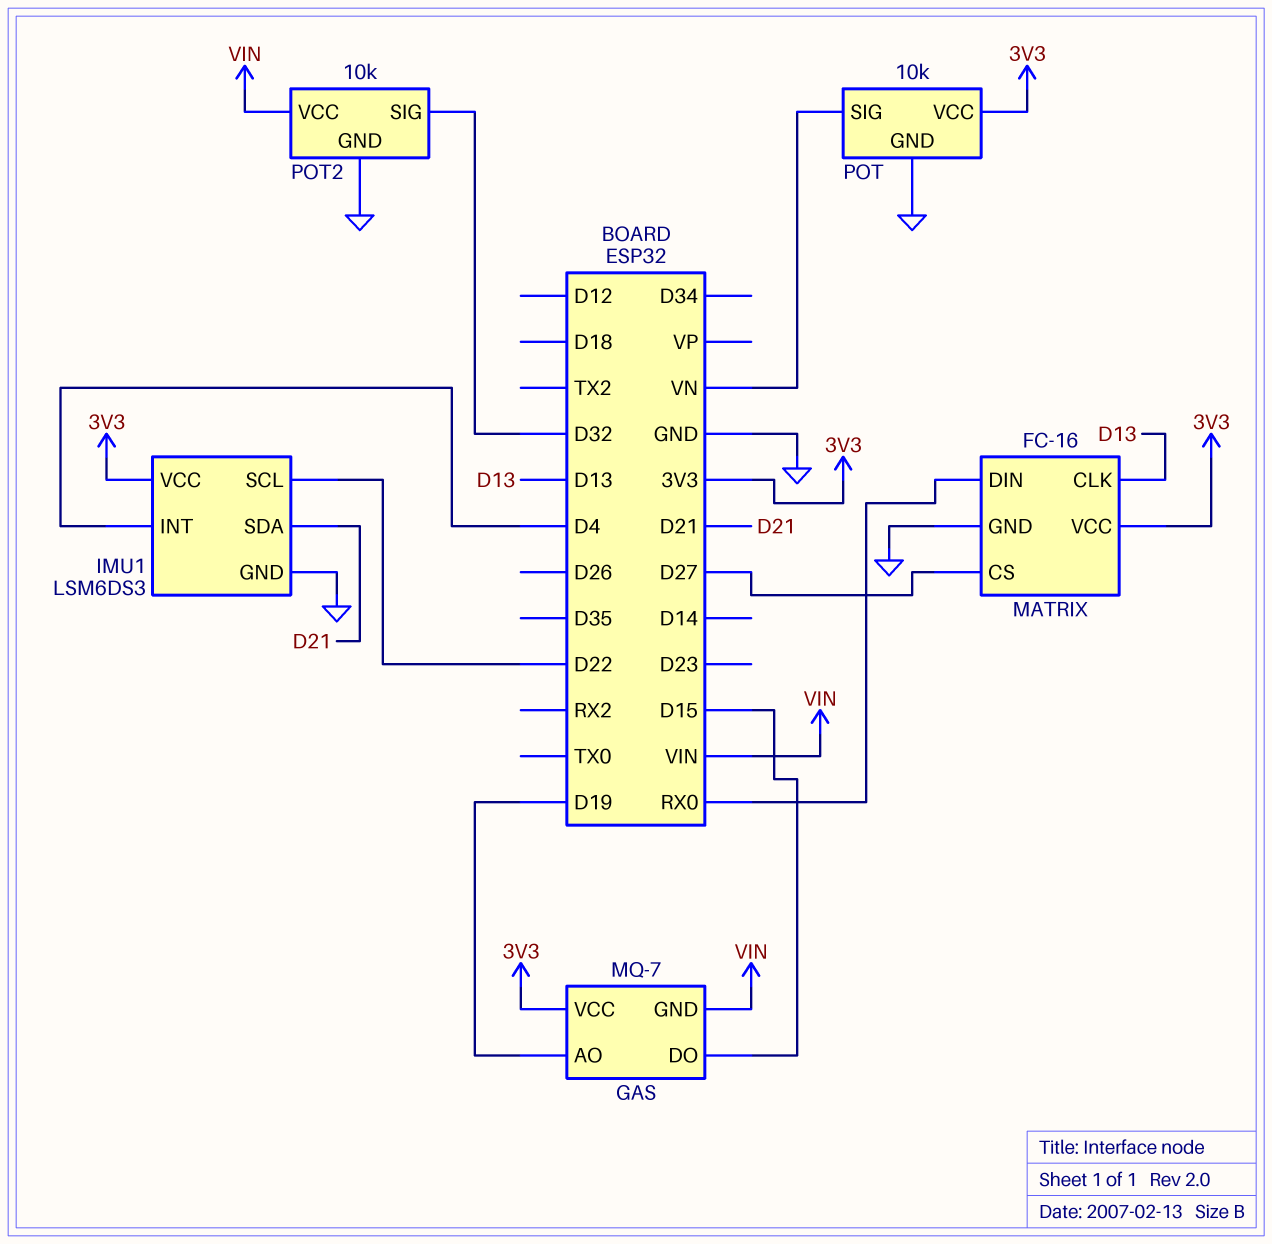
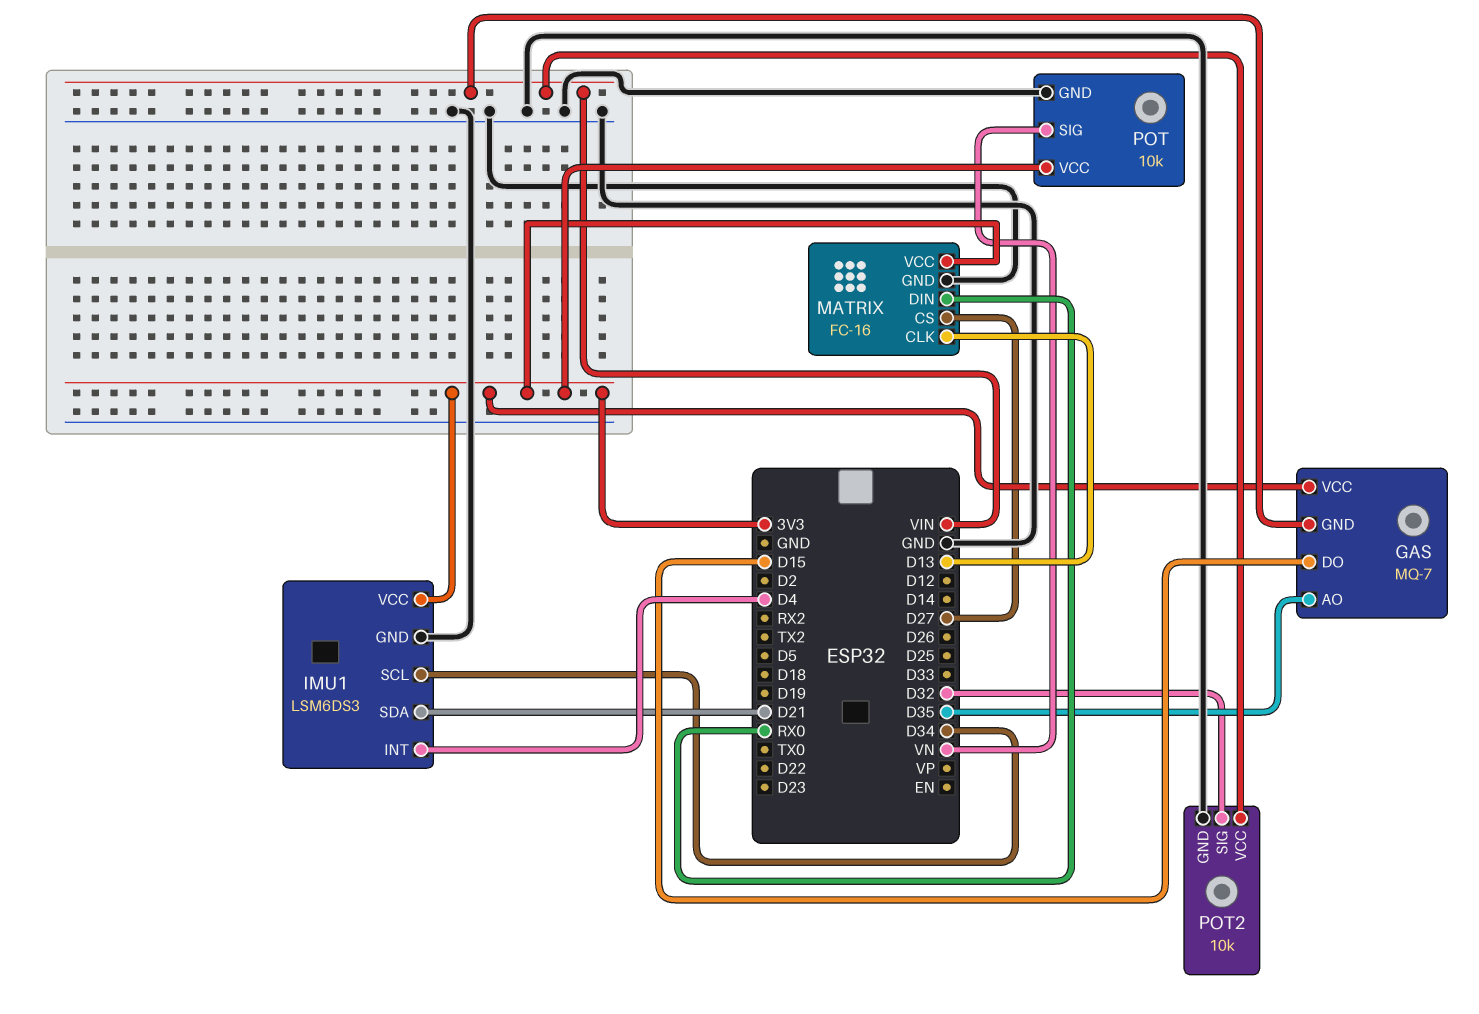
GAS pin AO: D19 -> D35
IMU1 pin SCL: D22 -> D34

